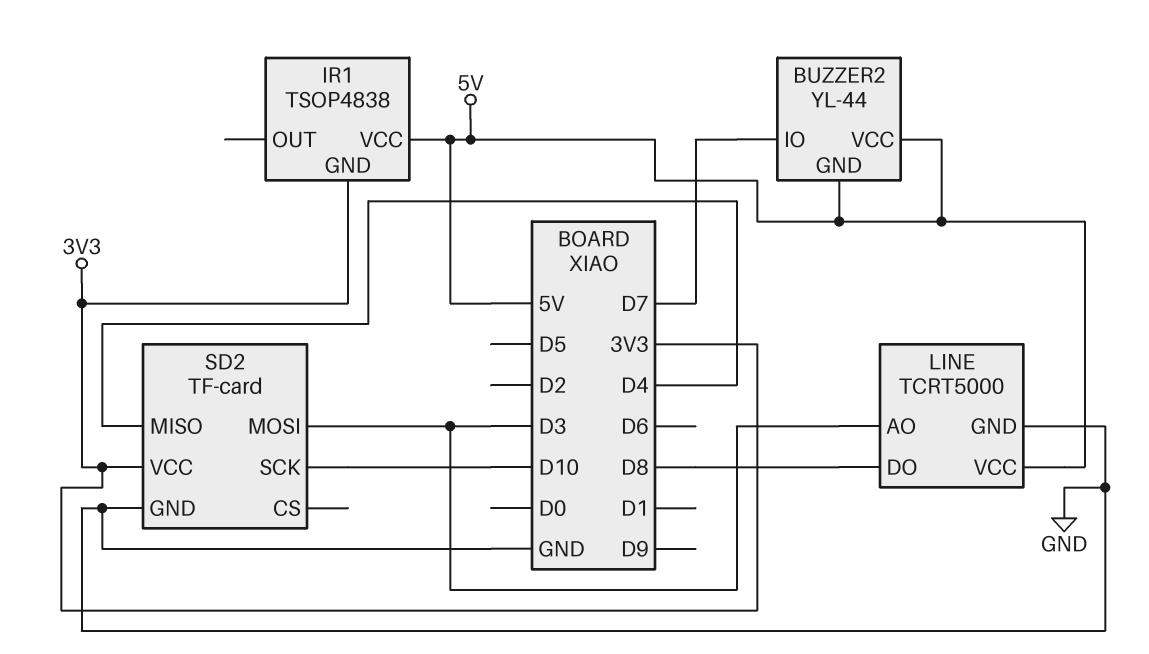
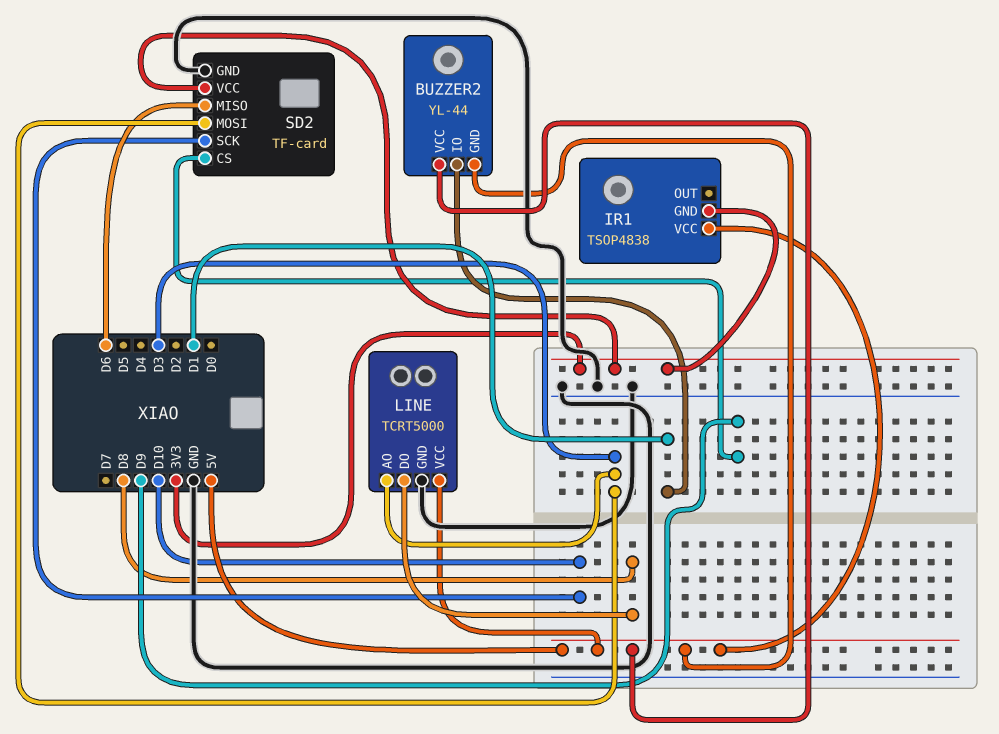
BUZZER2 pin IO: D7 -> D1
SD2 pin CS: none -> D9
SD2 pin MISO: D4 -> D6

